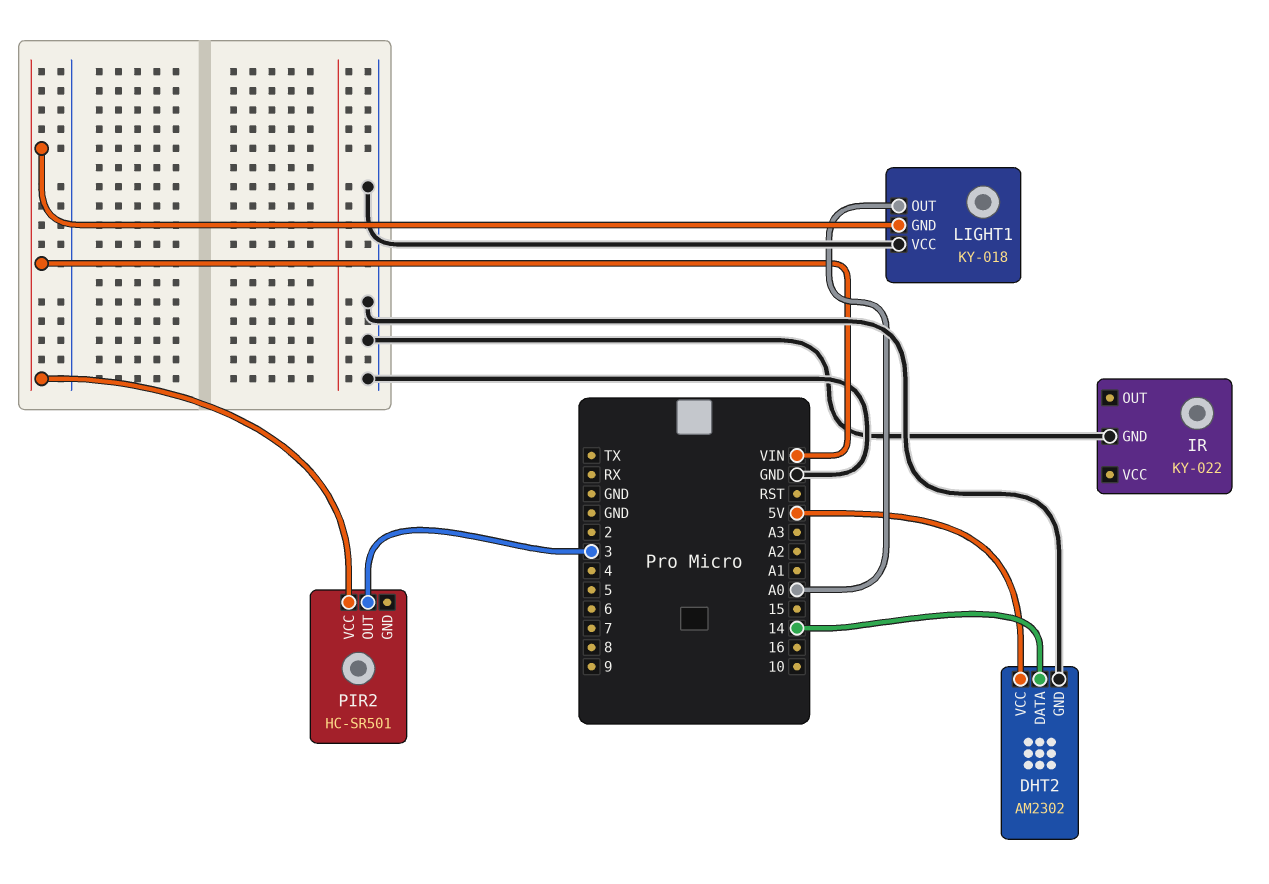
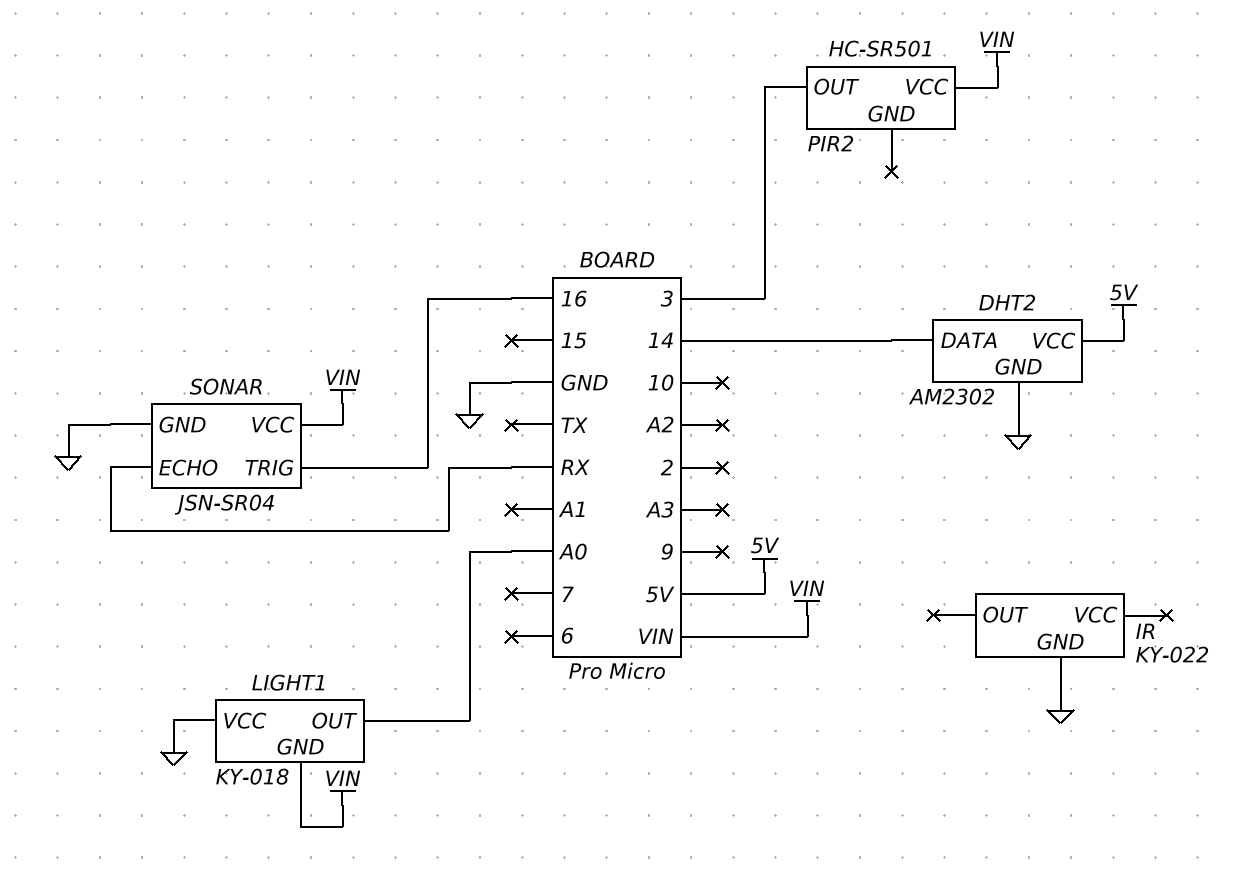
SONAR: none -> JSN-SR04
SONAR pin ECHO: none -> RX
SONAR pin GND: none -> GND
SONAR pin TRIG: none -> 16
SONAR pin VCC: none -> VIN

